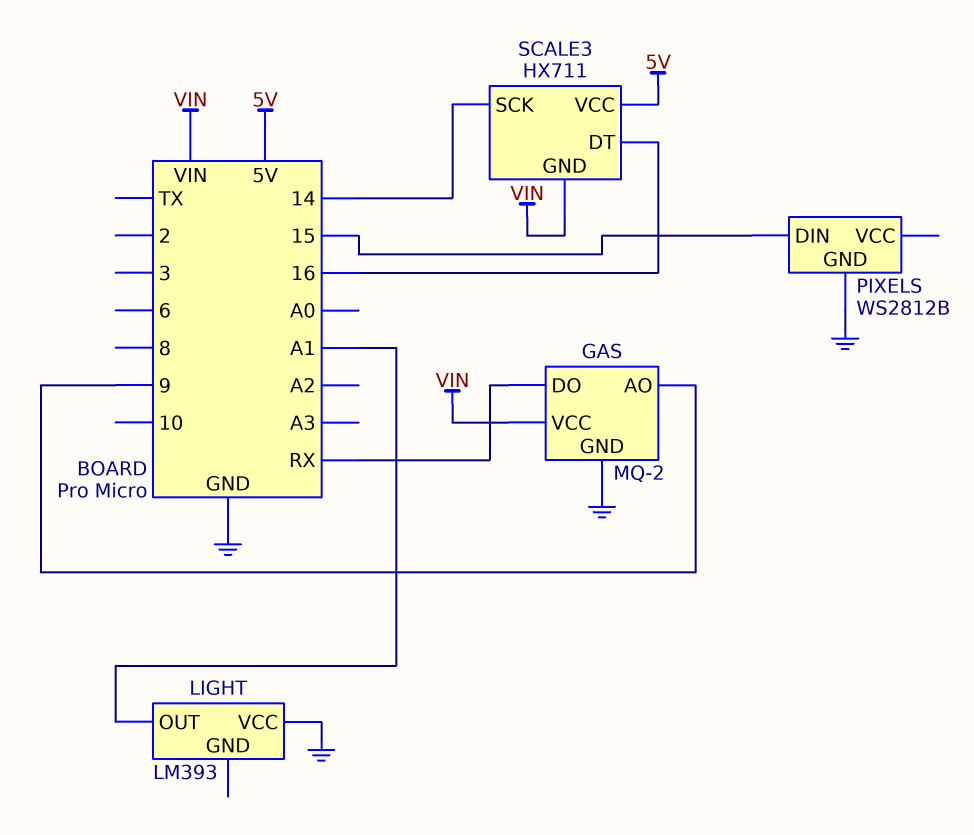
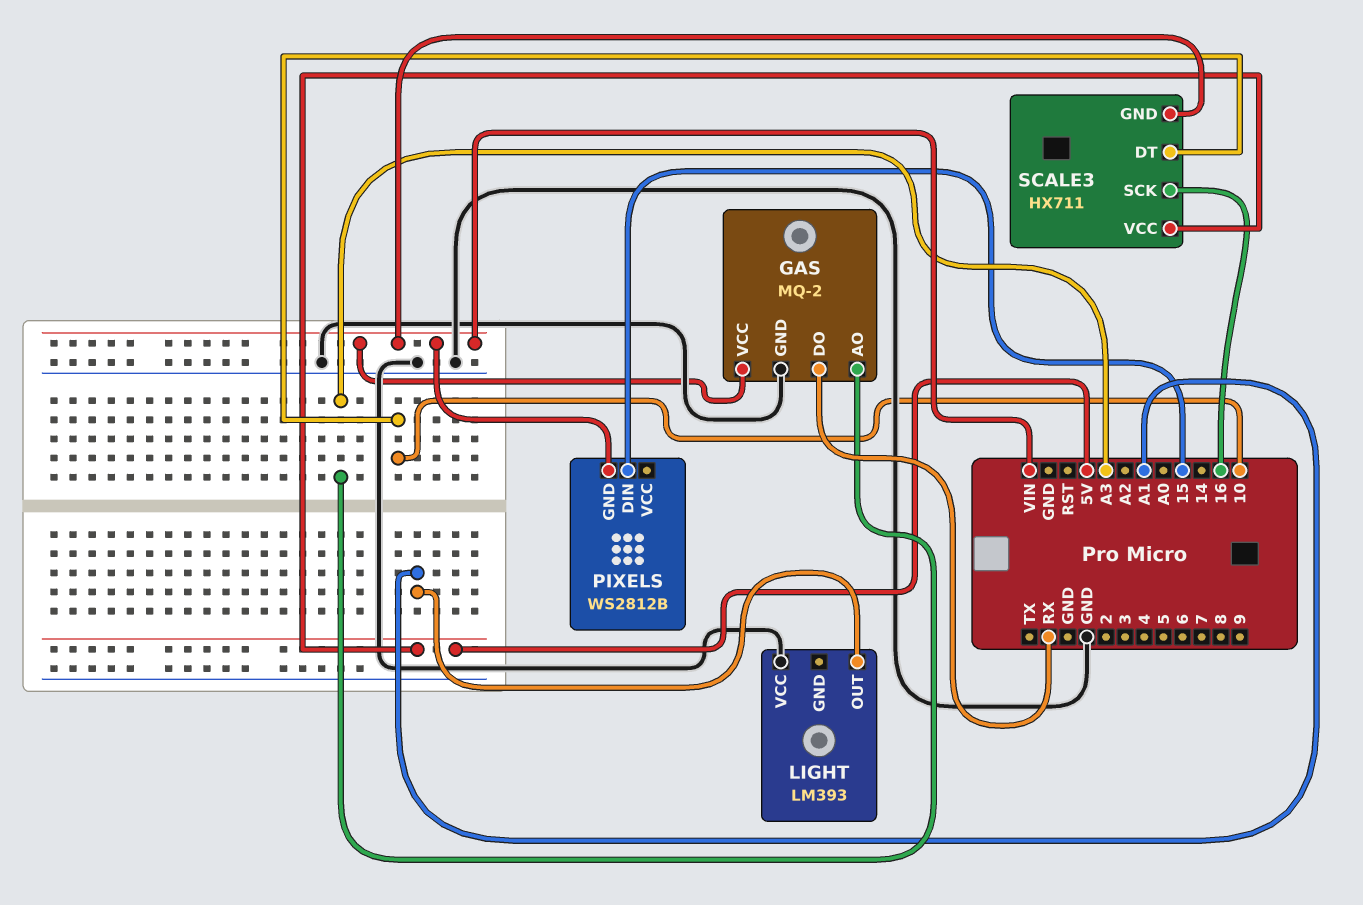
GAS pin AO: 9 -> A3
PIXELS pin GND: GND -> VIN
SCALE3 pin DT: 16 -> 10
SCALE3 pin SCK: 14 -> 16

